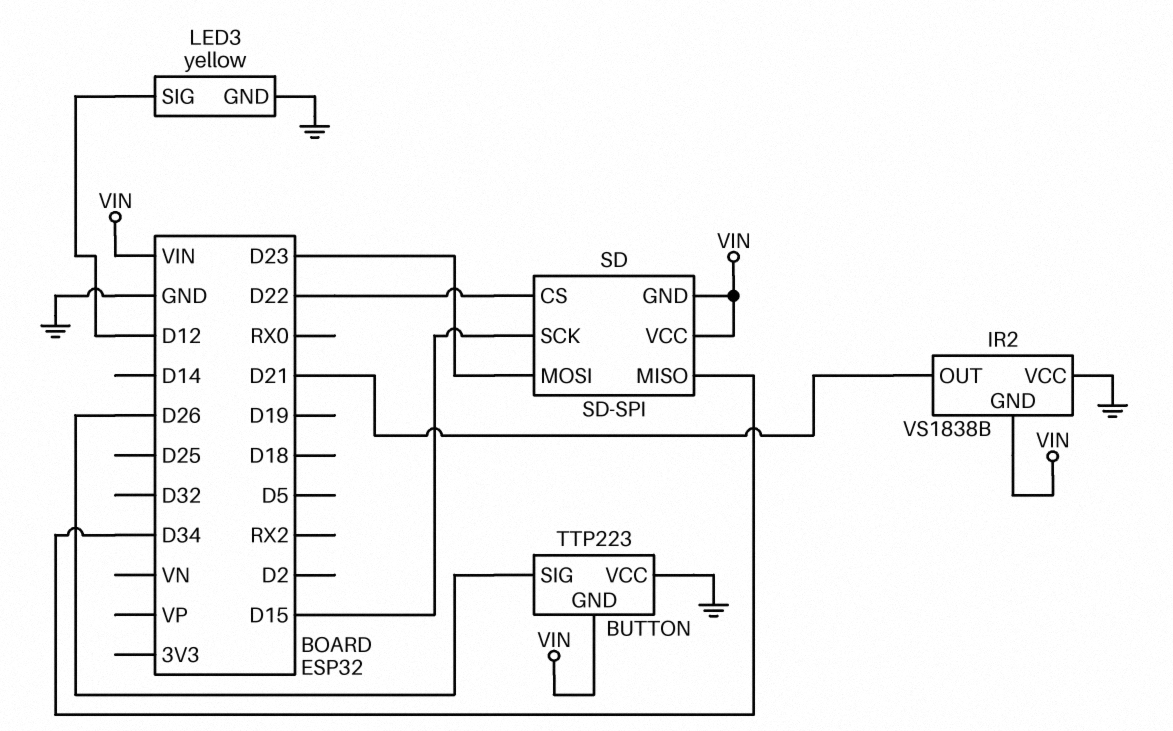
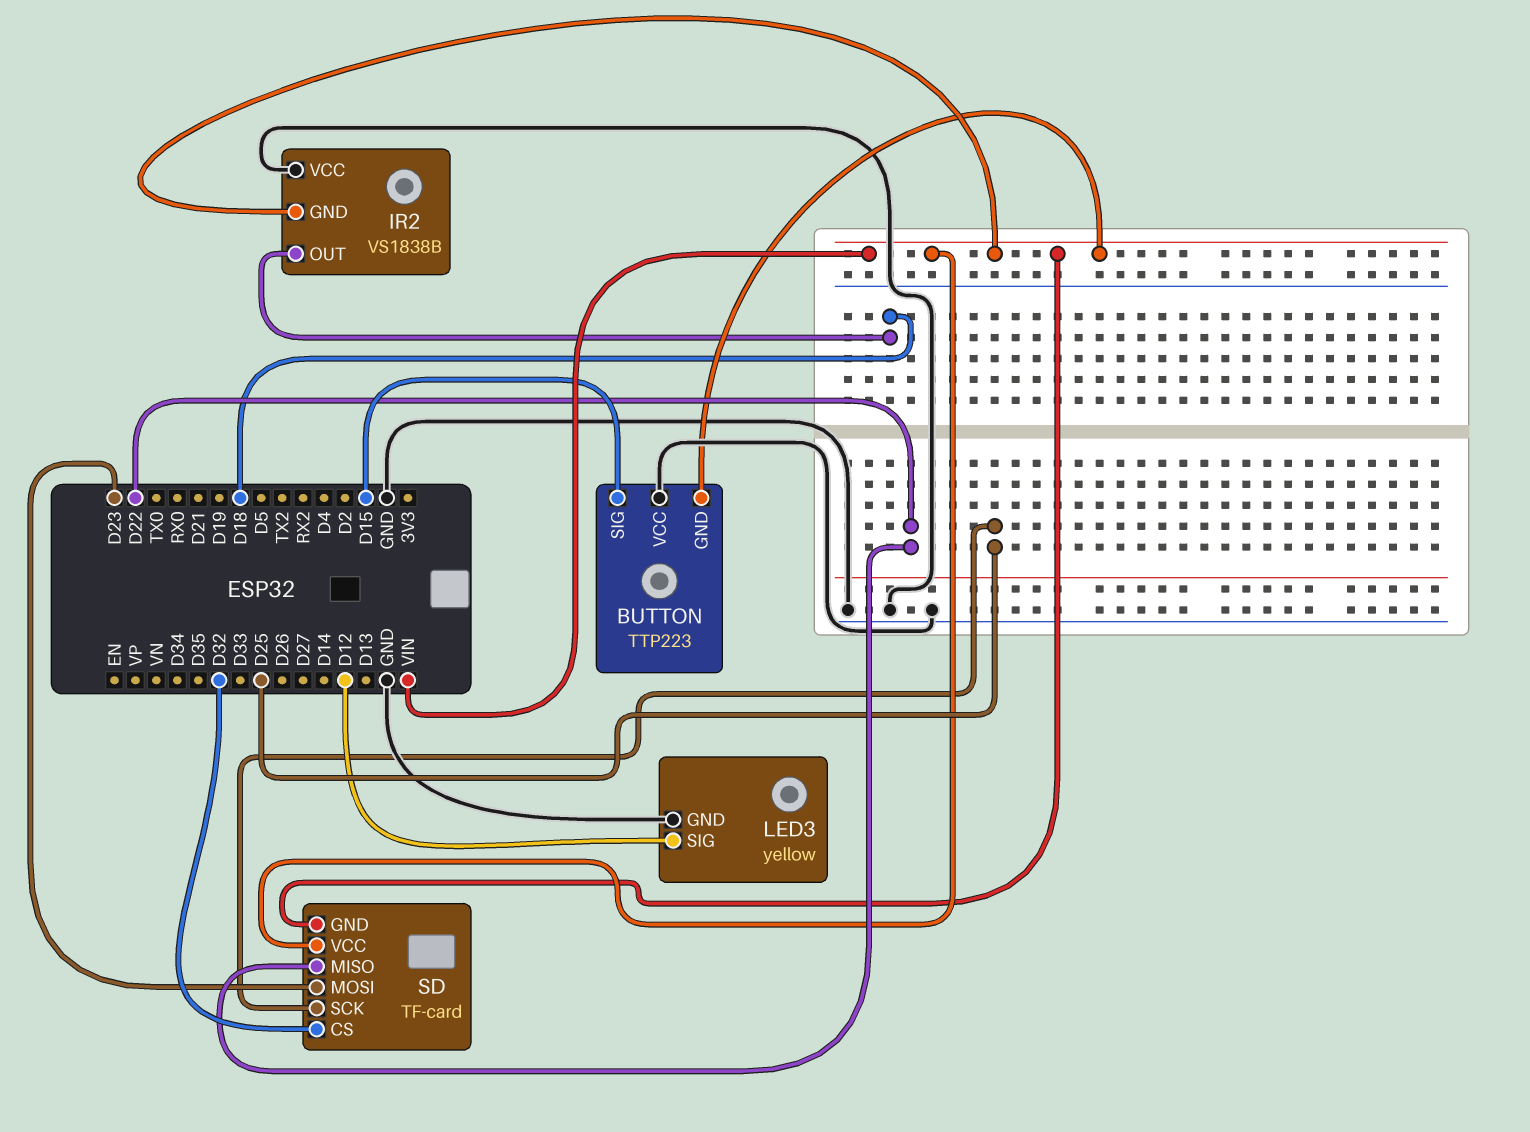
BUTTON pin SIG: D26 -> D15
IR2 pin OUT: D21 -> D18
SD: SD-SPI -> TF-card
SD pin CS: D22 -> D32
SD pin MISO: D34 -> D22
SD pin SCK: D15 -> D25

